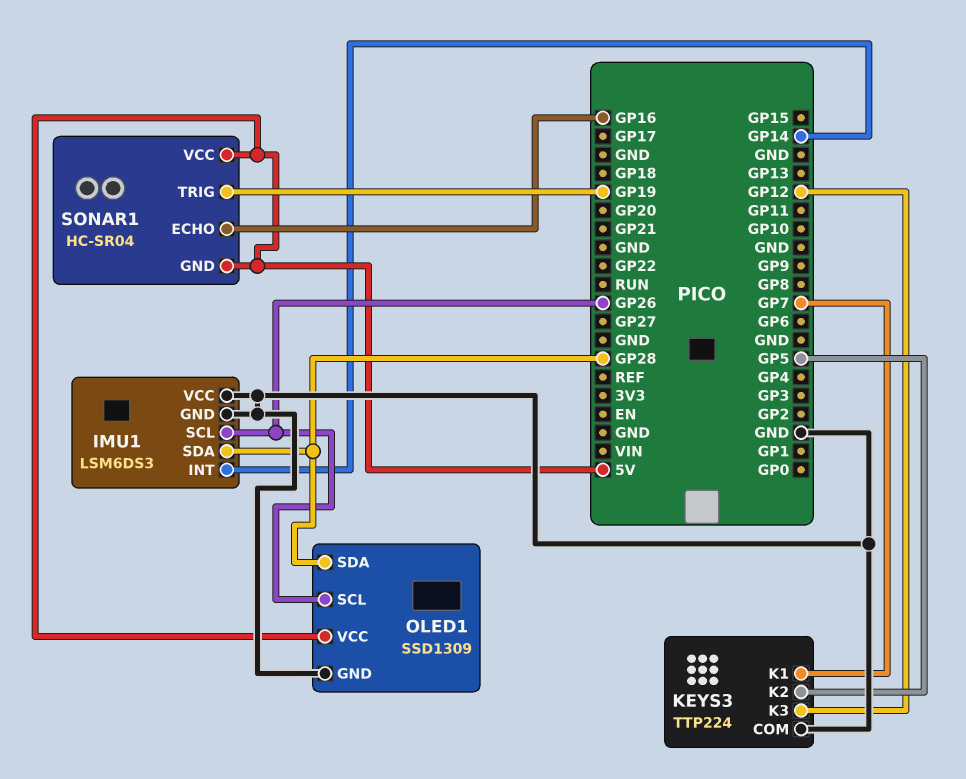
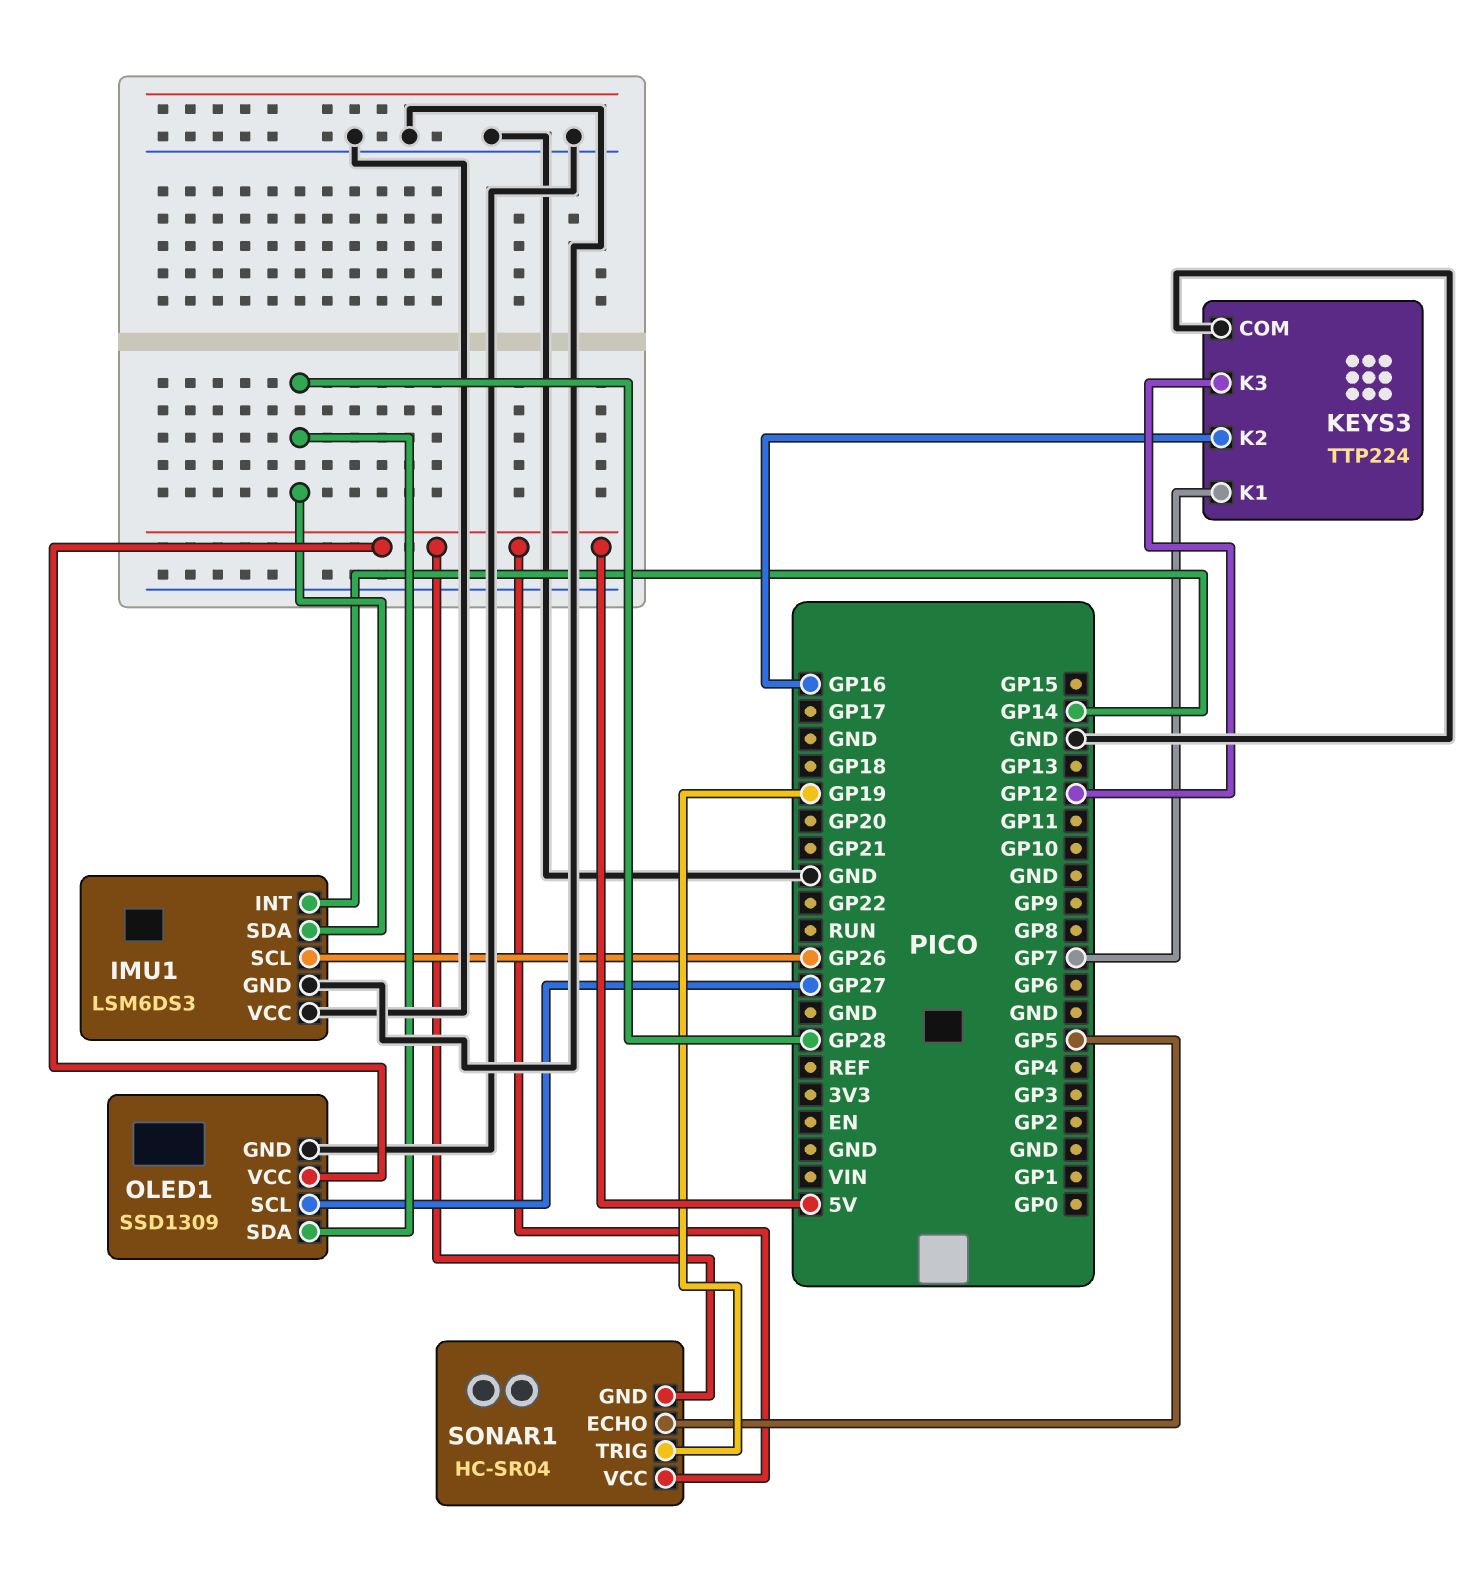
KEYS3 pin K2: GP5 -> GP16
OLED1 pin SCL: GP26 -> GP27
SONAR1 pin ECHO: GP16 -> GP5

